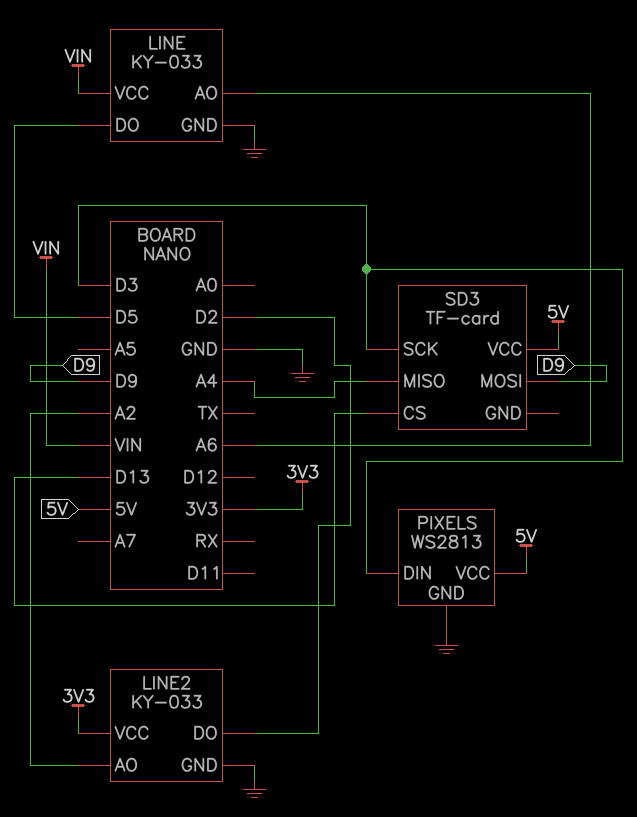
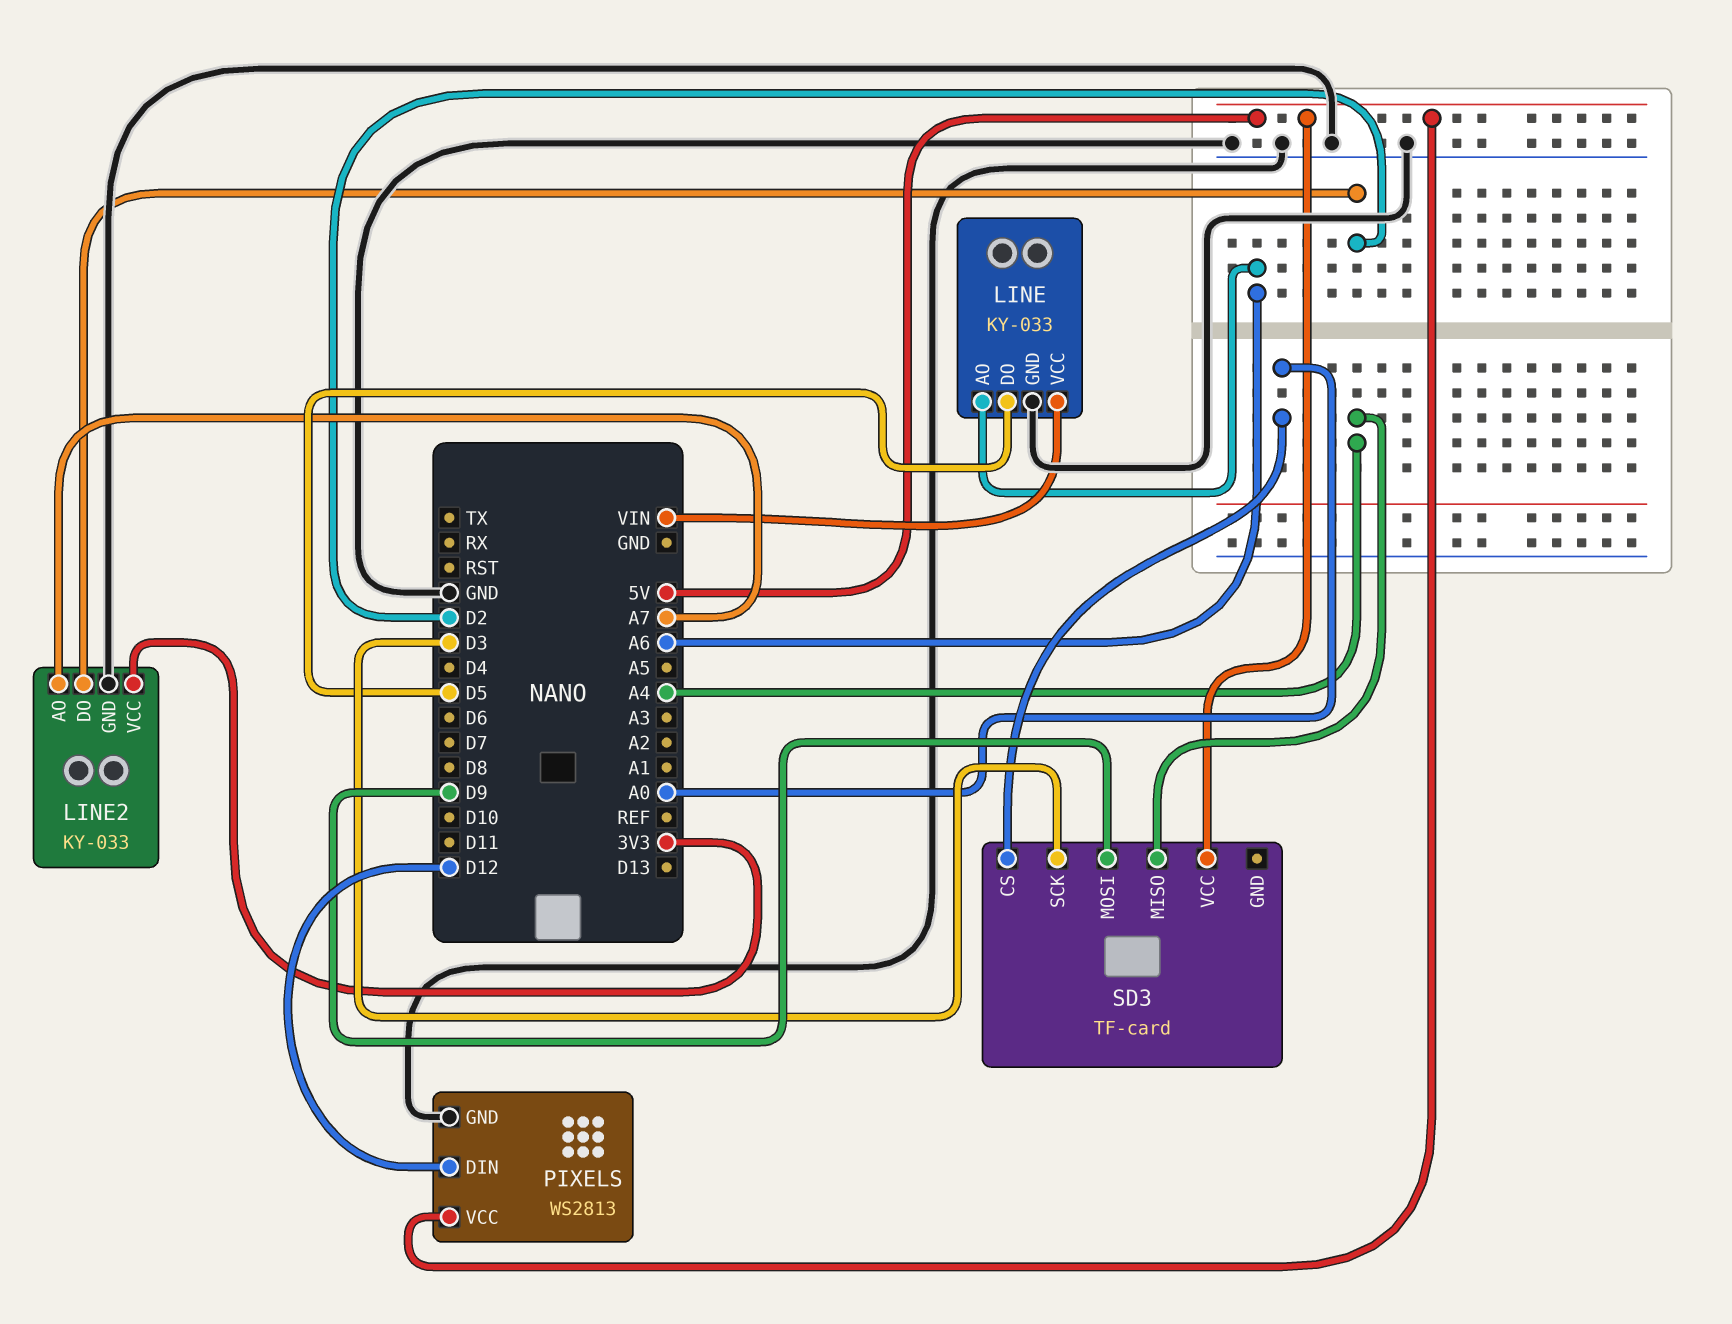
LINE2 pin AO: A2 -> A7
PIXELS pin DIN: D3 -> D12
SD3 pin CS: D13 -> A0

